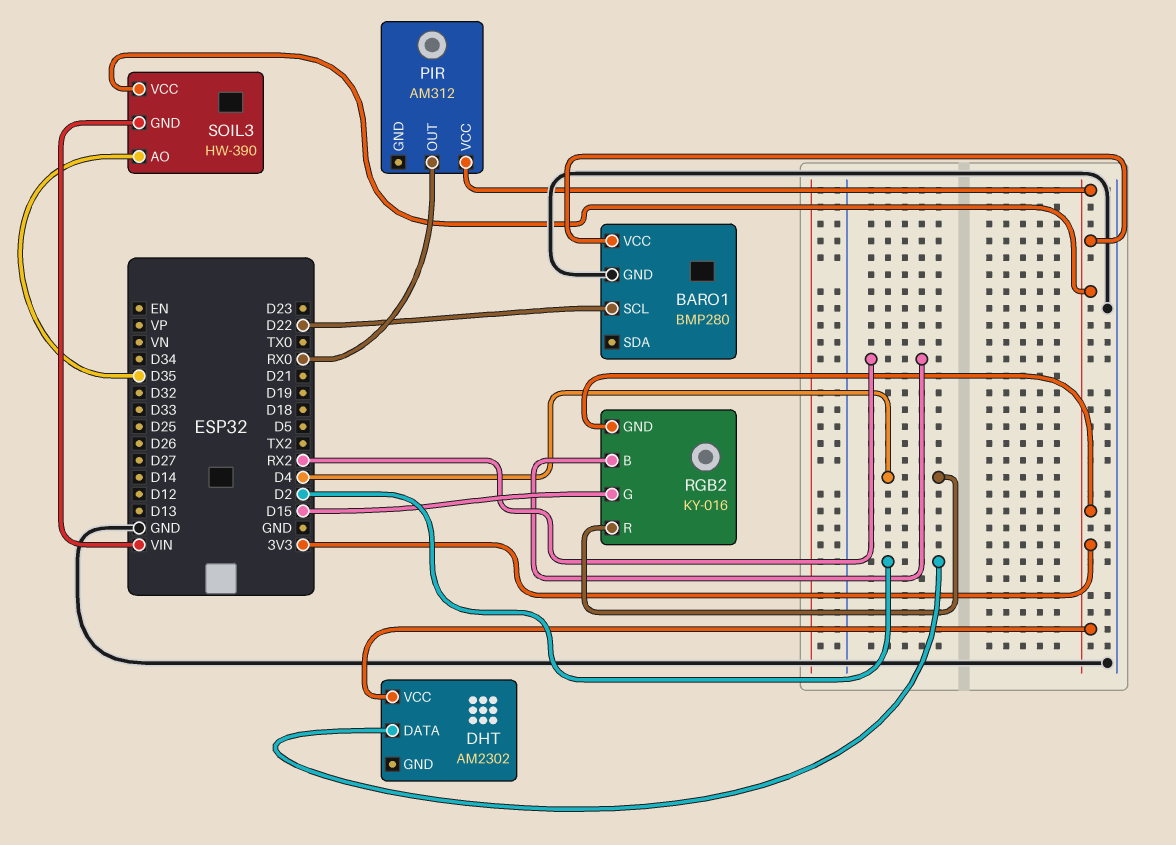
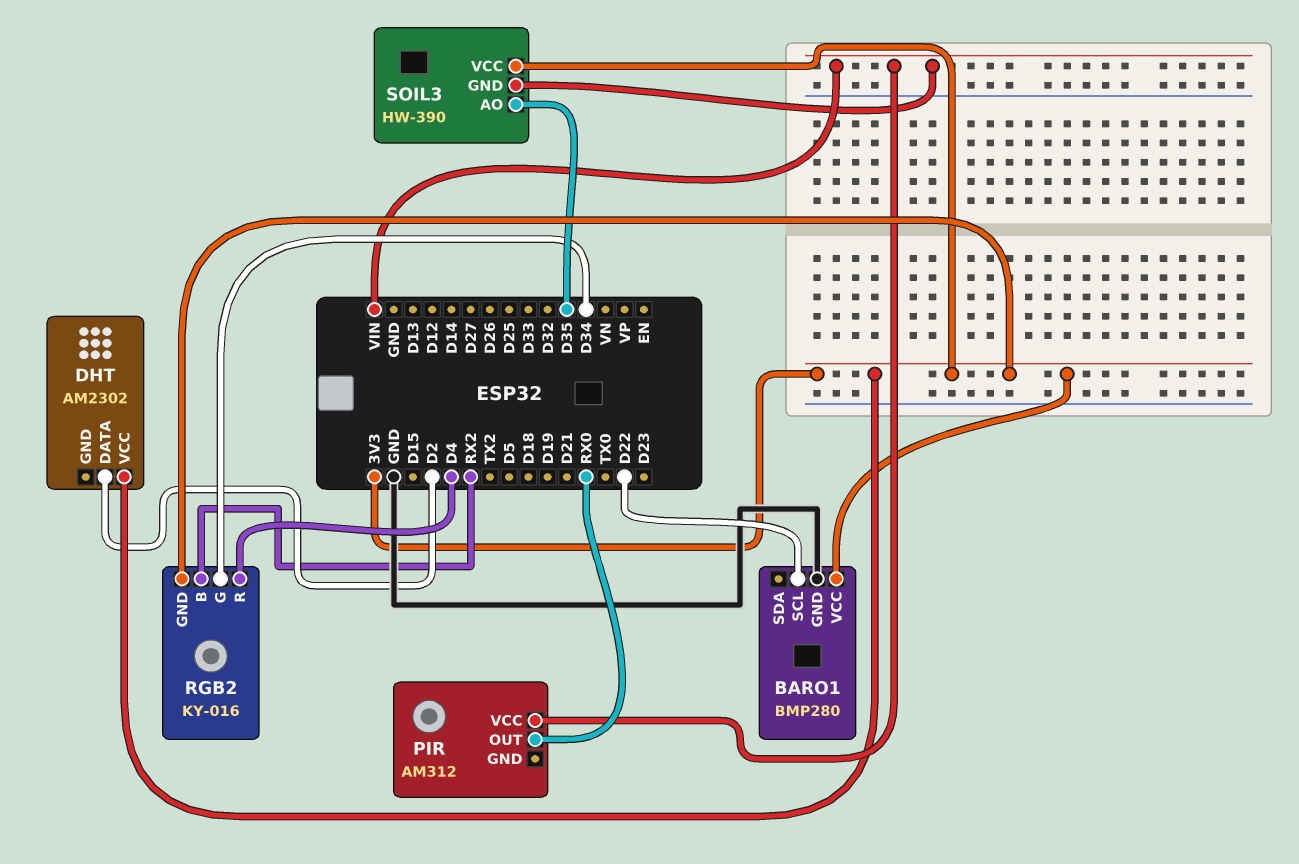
PIR pin VCC: 3V3 -> VIN
RGB2 pin G: D15 -> D34

